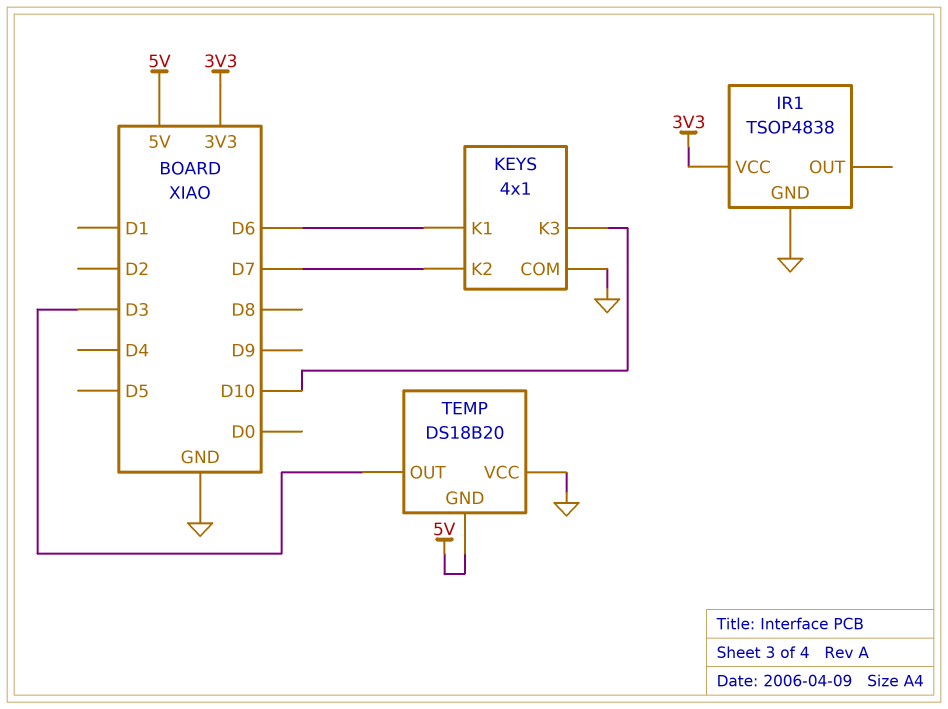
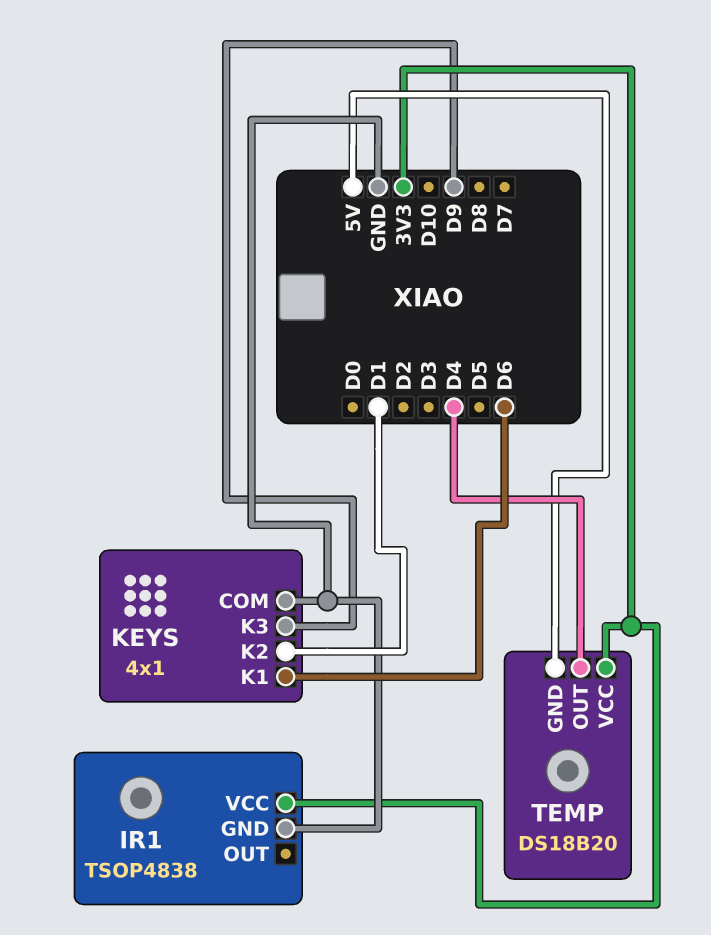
KEYS pin K2: D7 -> D1
KEYS pin K3: D10 -> D9
TEMP pin OUT: D3 -> D4
TEMP pin VCC: GND -> 3V3

